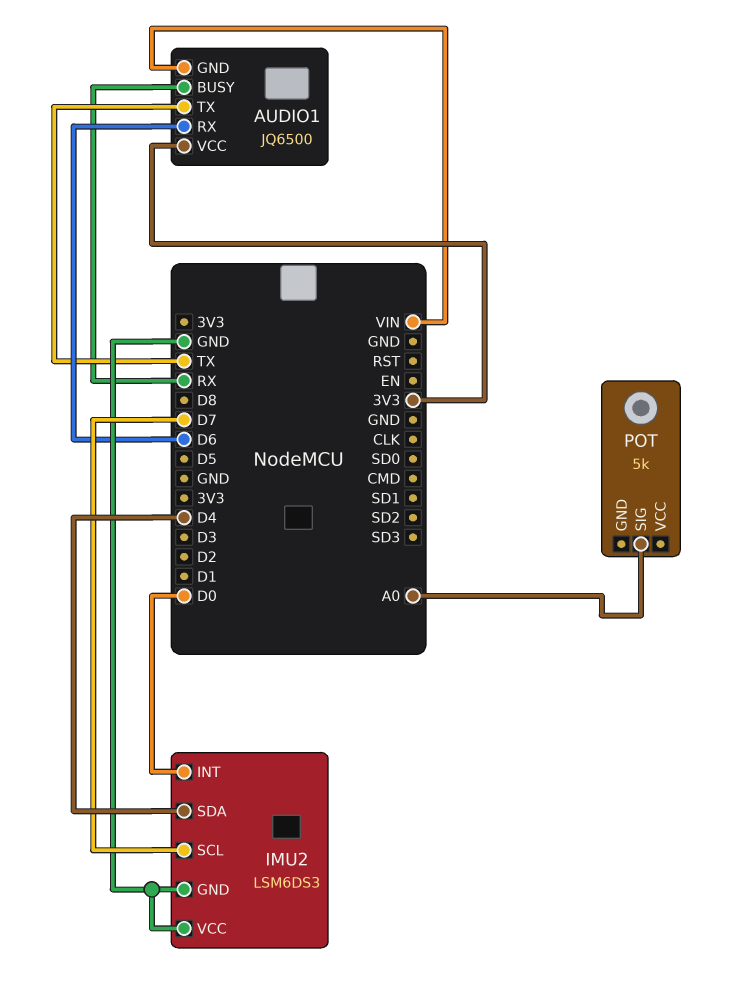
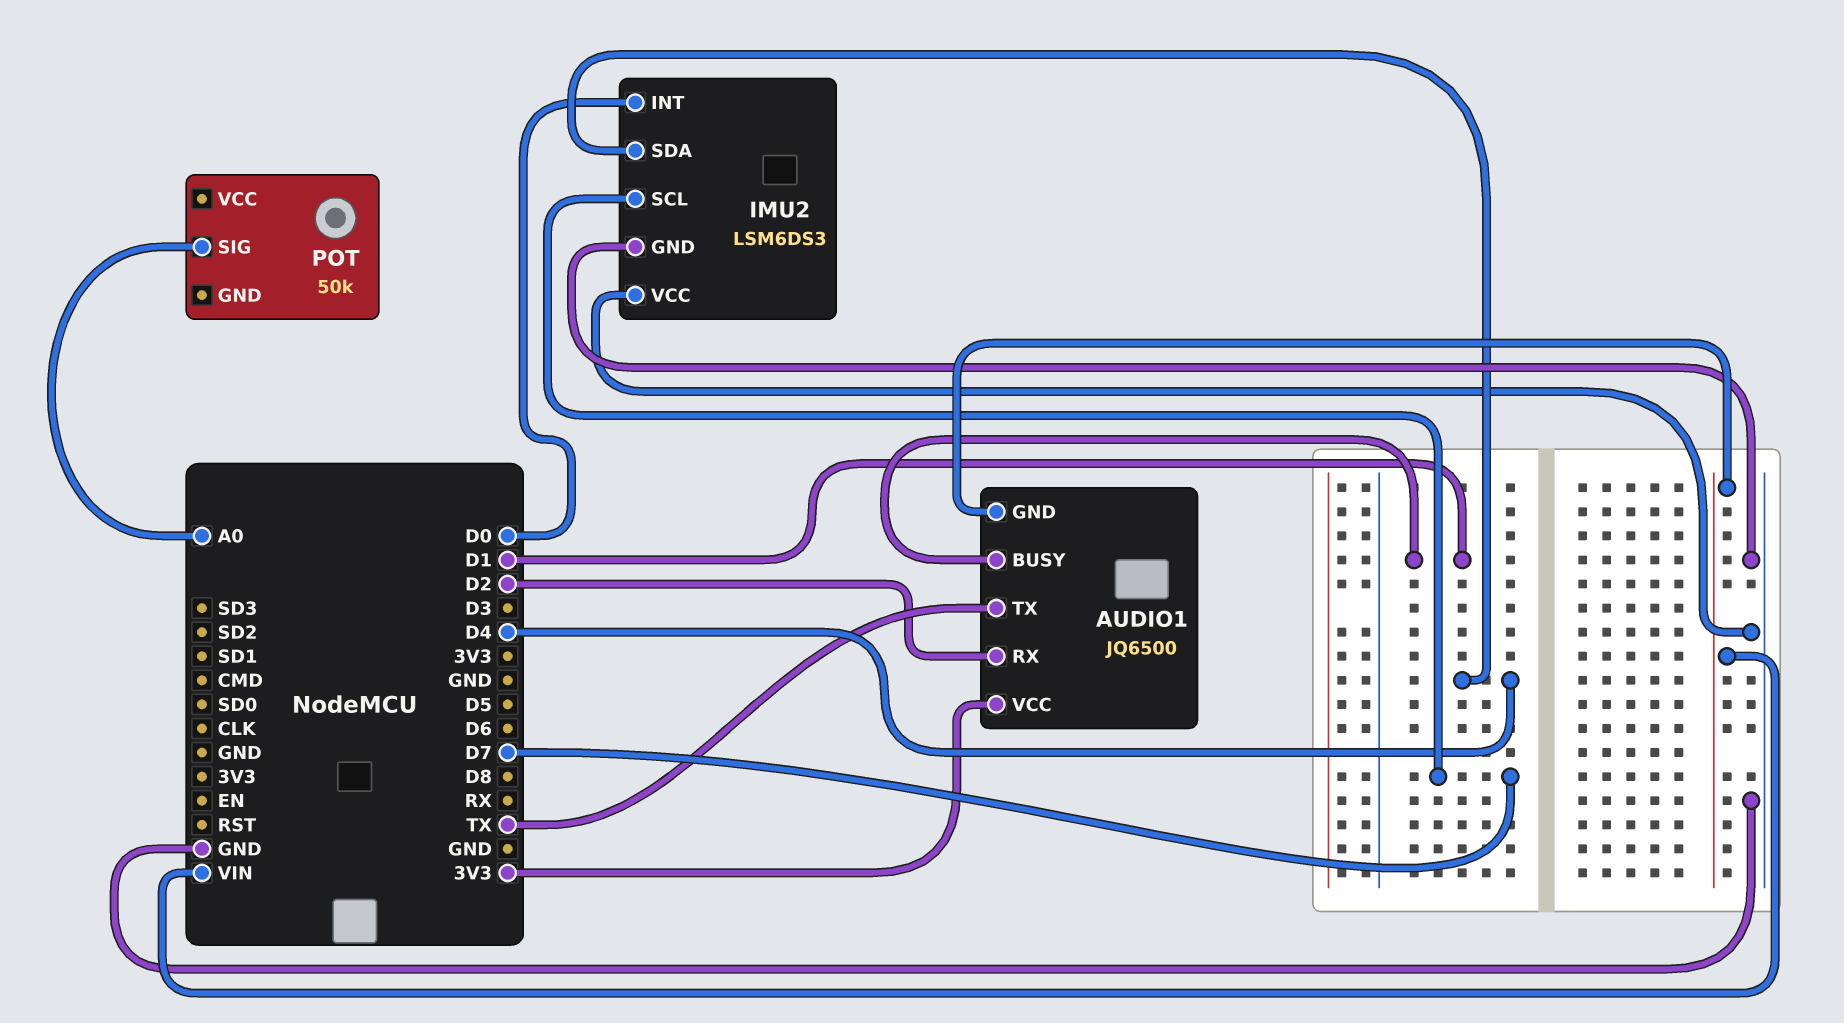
AUDIO1 pin BUSY: RX -> D1
AUDIO1 pin RX: D6 -> D2
POT: 5k -> 50k

